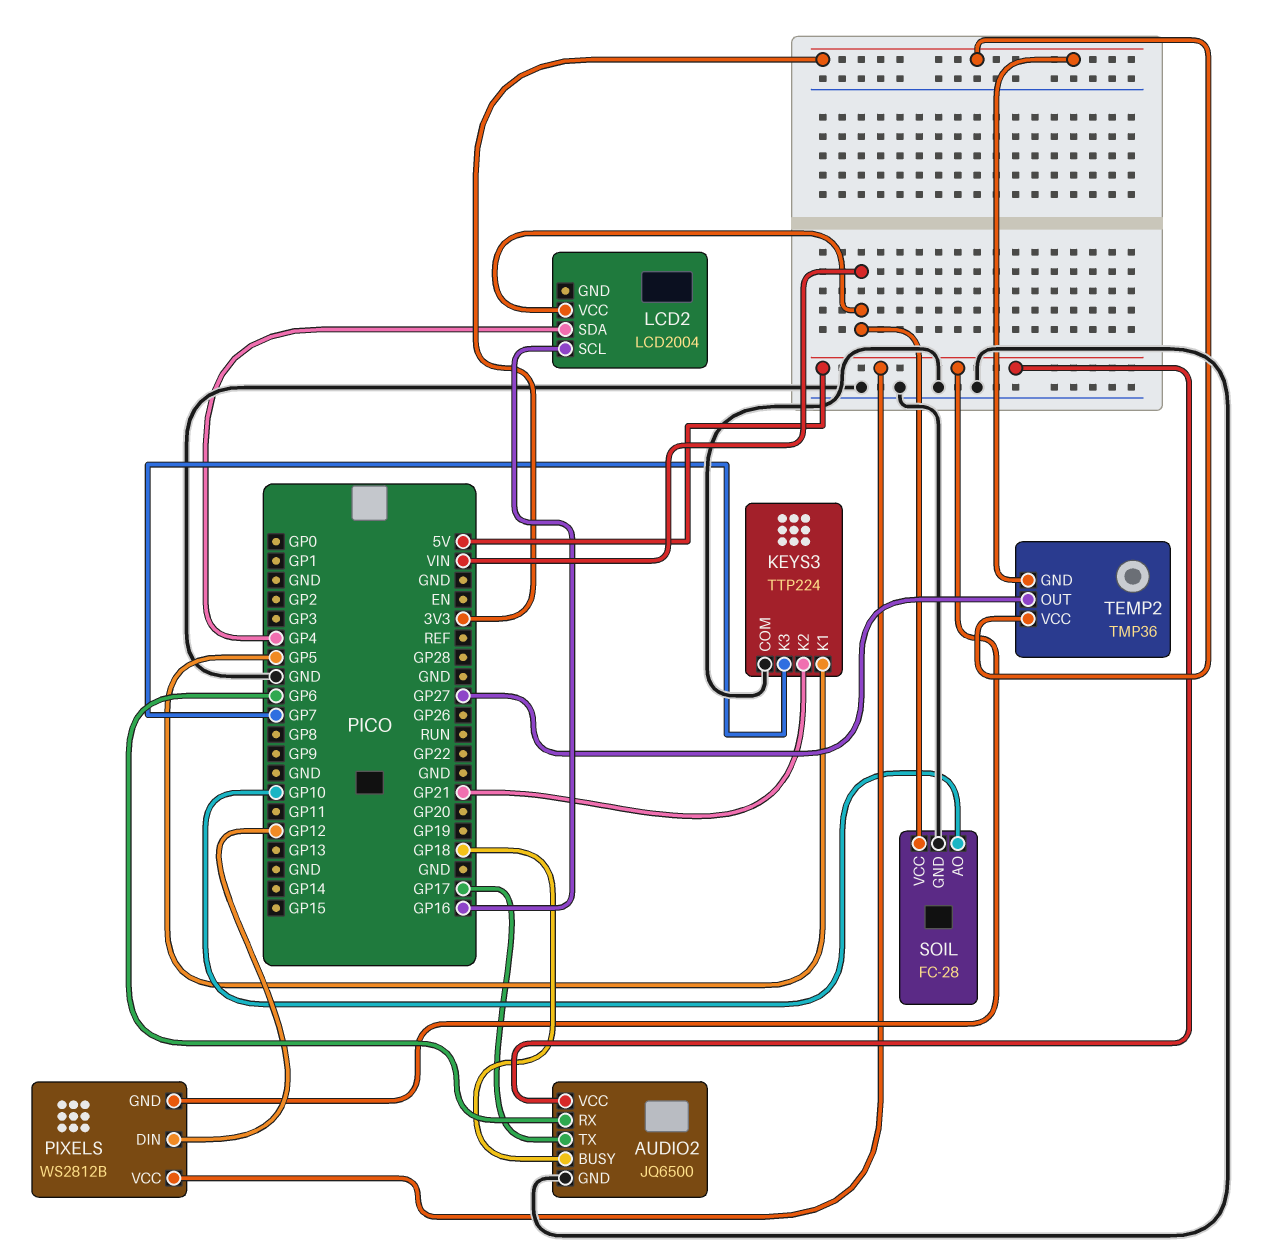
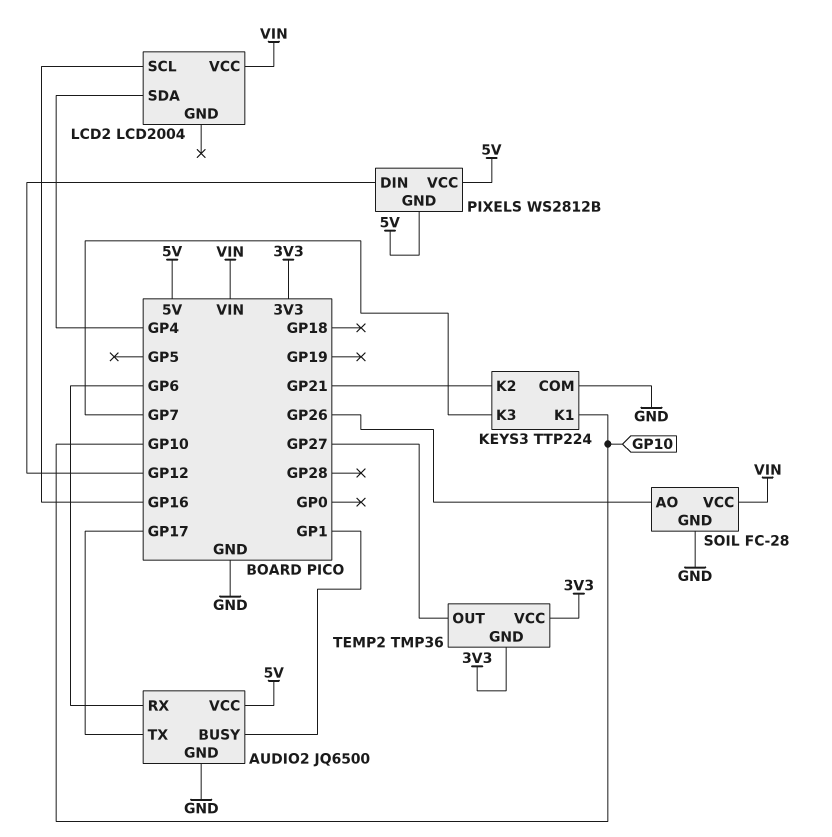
AUDIO2 pin BUSY: GP18 -> GP1
KEYS3 pin K1: GP5 -> GP10
SOIL pin AO: GP10 -> GP26

